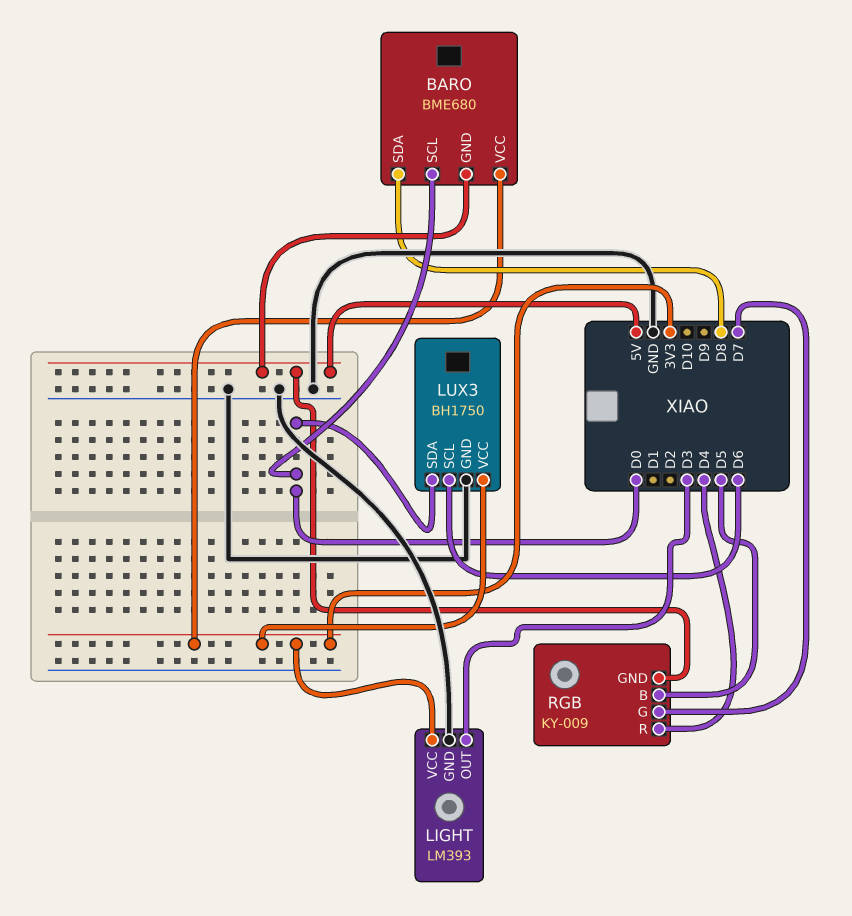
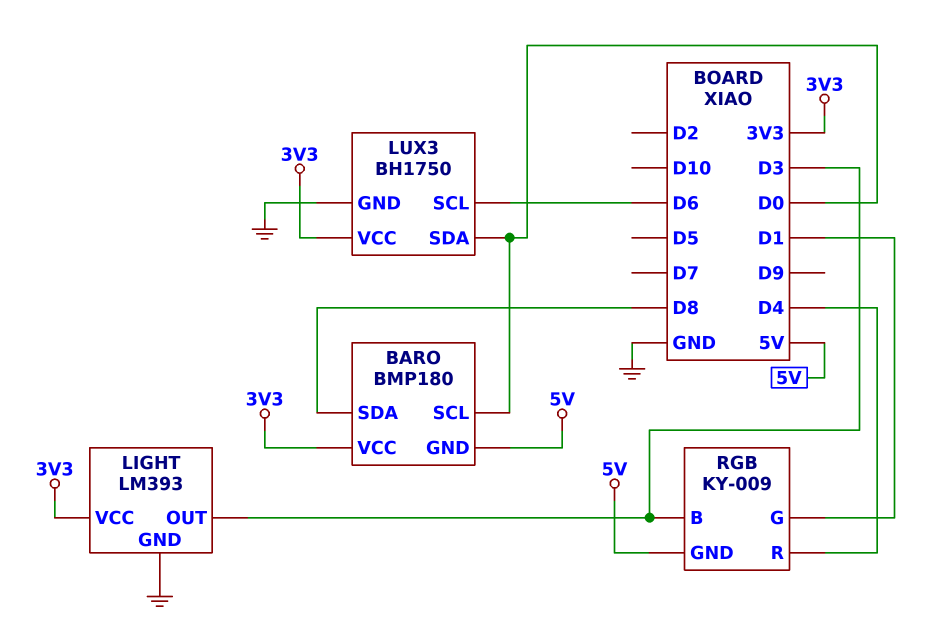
BARO: BME680 -> BMP180
RGB pin B: D5 -> D3
RGB pin G: D7 -> D1

